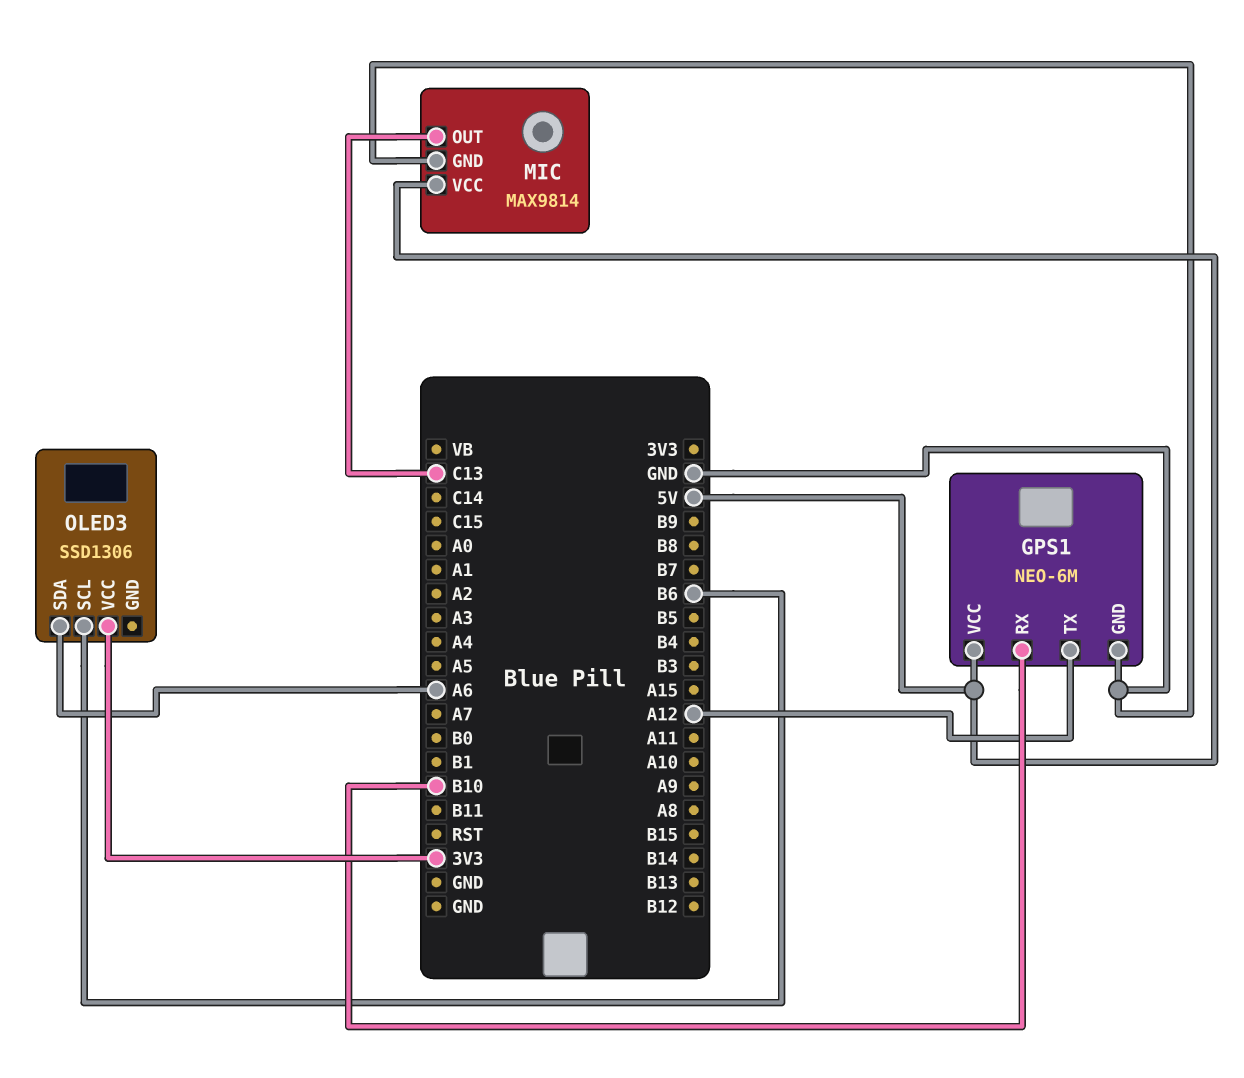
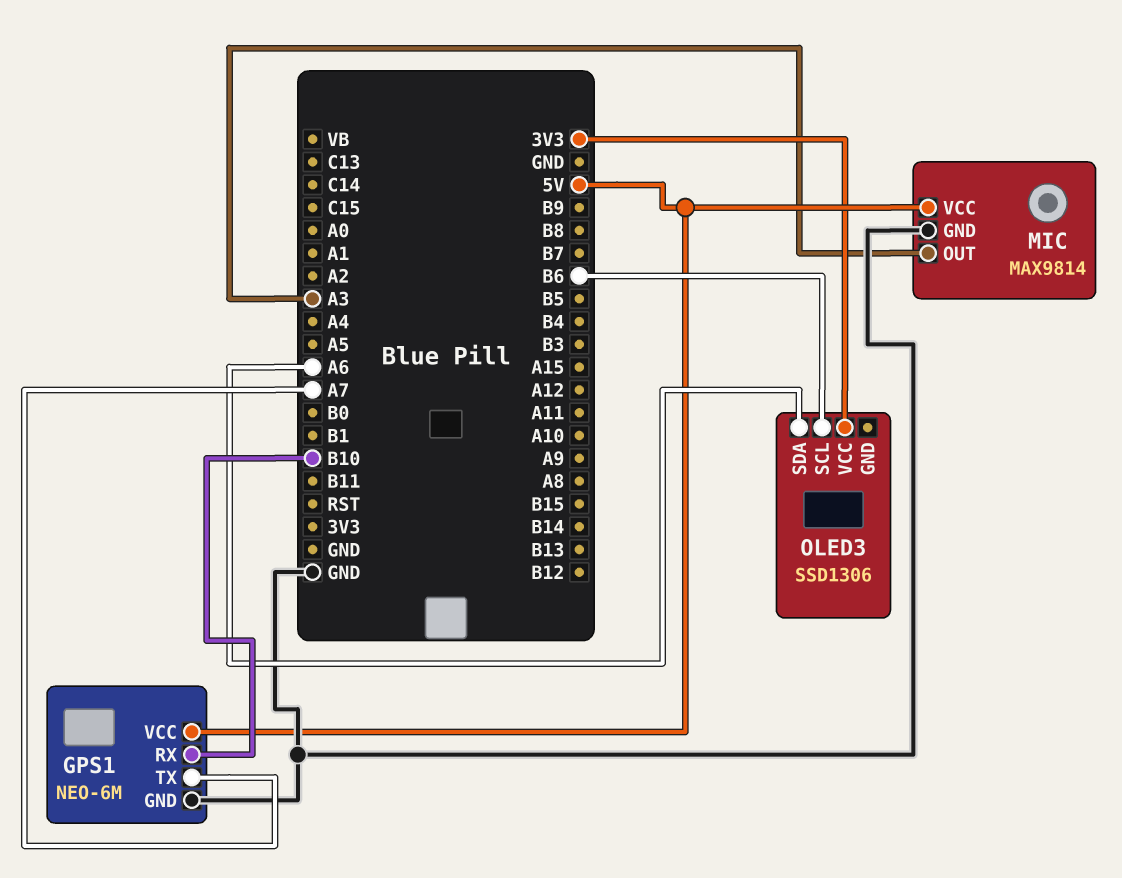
GPS1 pin TX: A12 -> A7
MIC pin OUT: C13 -> A3

